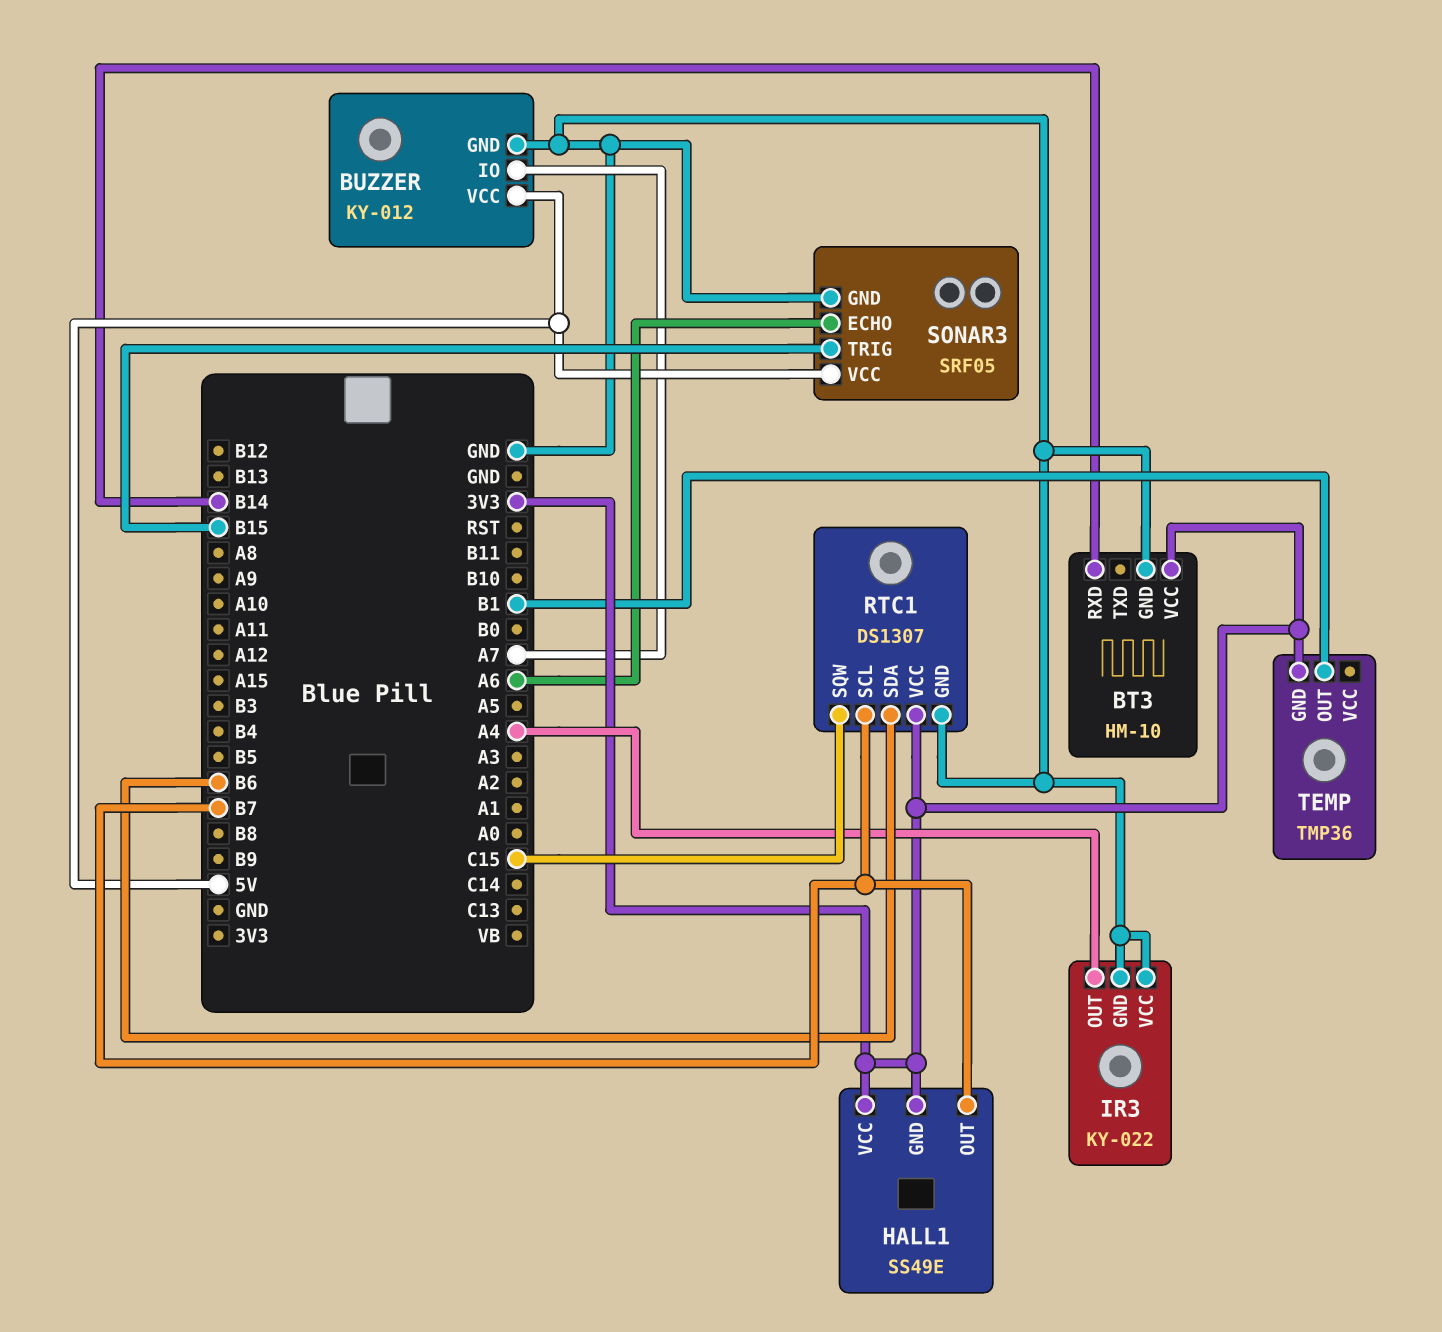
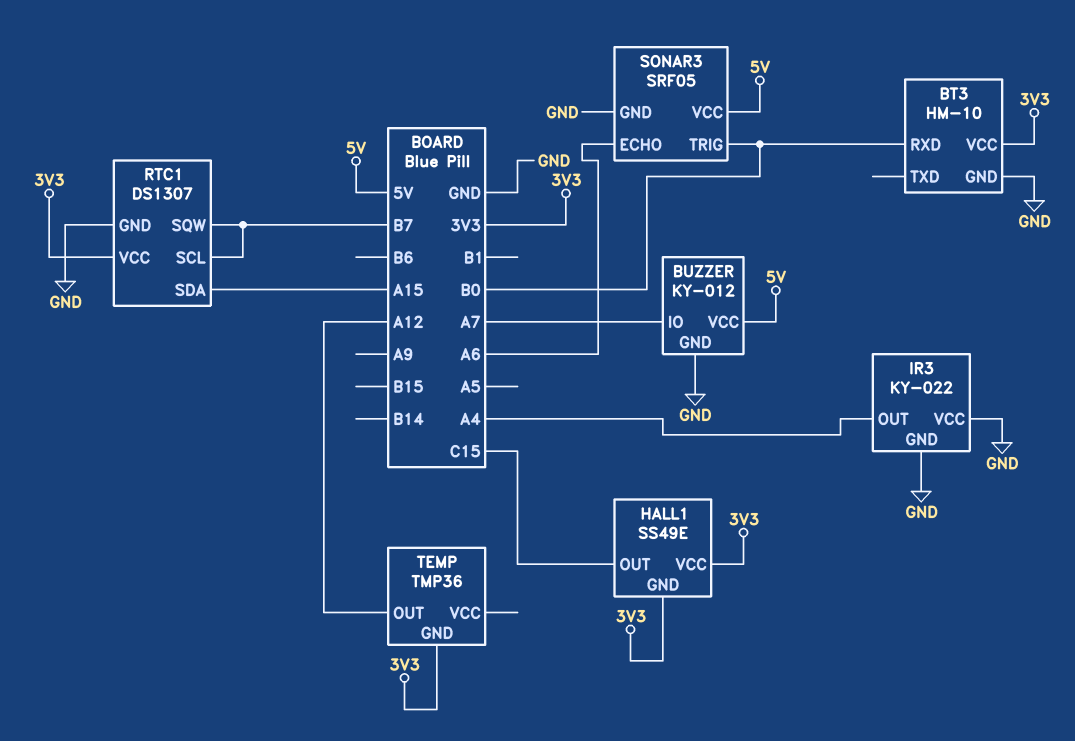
BT3 pin RXD: B14 -> B0
HALL1 pin OUT: B7 -> C15
RTC1 pin SDA: B6 -> A15
RTC1 pin SQW: C15 -> B7
SONAR3 pin TRIG: B15 -> B0
TEMP pin OUT: B1 -> A12

